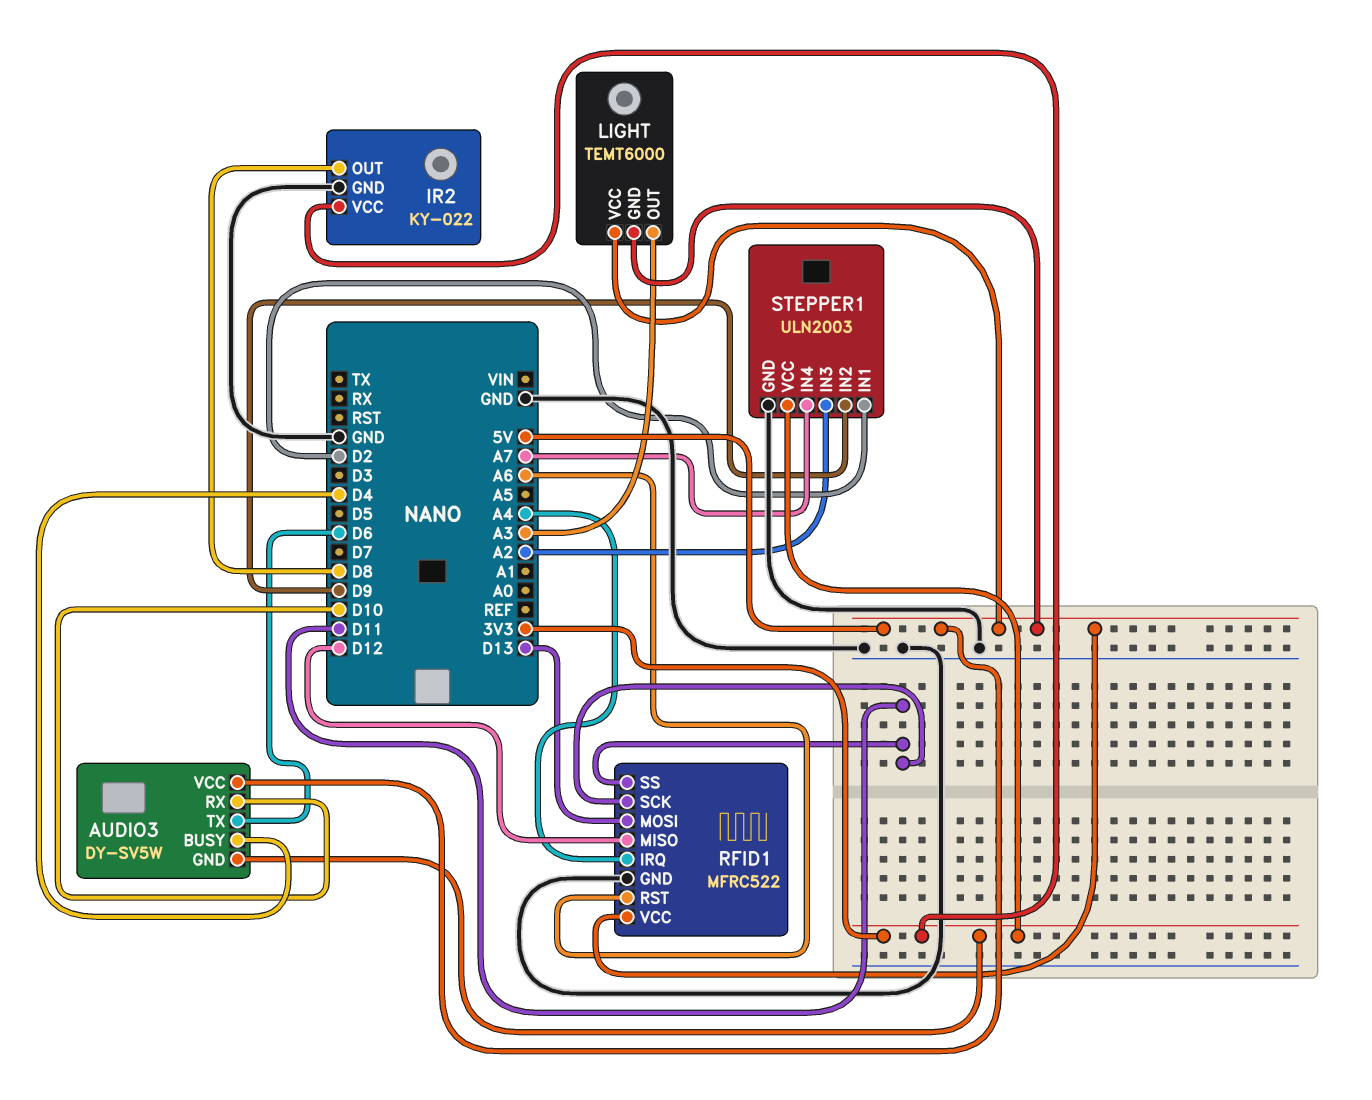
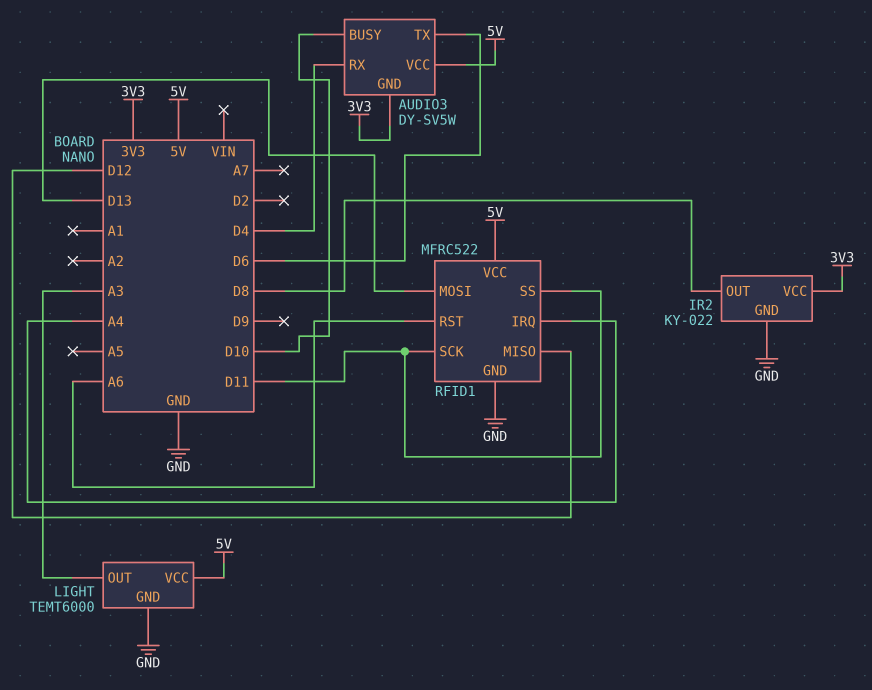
AUDIO3 pin BUSY: D4 -> D10
AUDIO3 pin RX: D10 -> D4
LIGHT pin GND: 5V -> GND
STEPPER1: ULN2003 -> none
STEPPER1 pin GND: GND -> none
STEPPER1 pin IN1: D2 -> none
STEPPER1 pin IN2: D9 -> none
STEPPER1 pin IN3: A2 -> none
STEPPER1 pin IN4: A7 -> none
STEPPER1 pin VCC: 3V3 -> none

